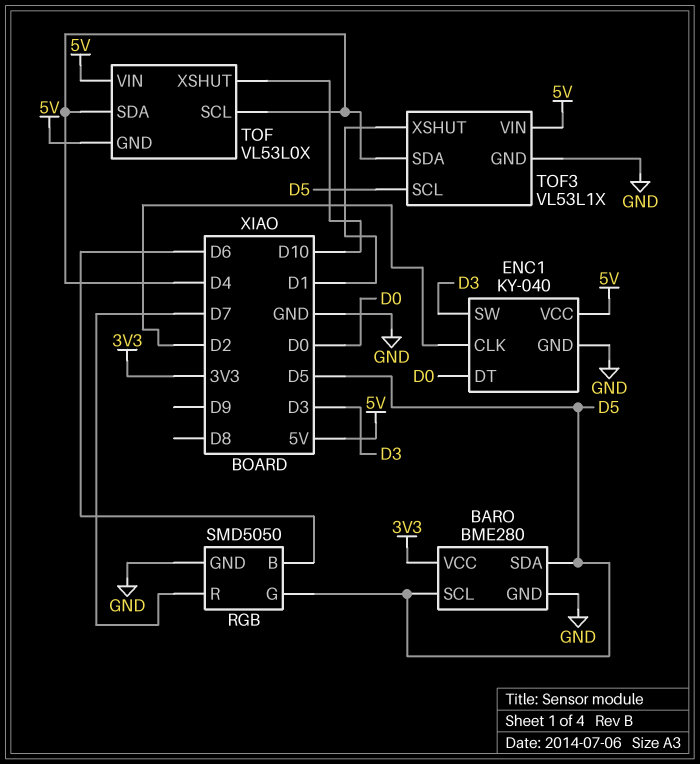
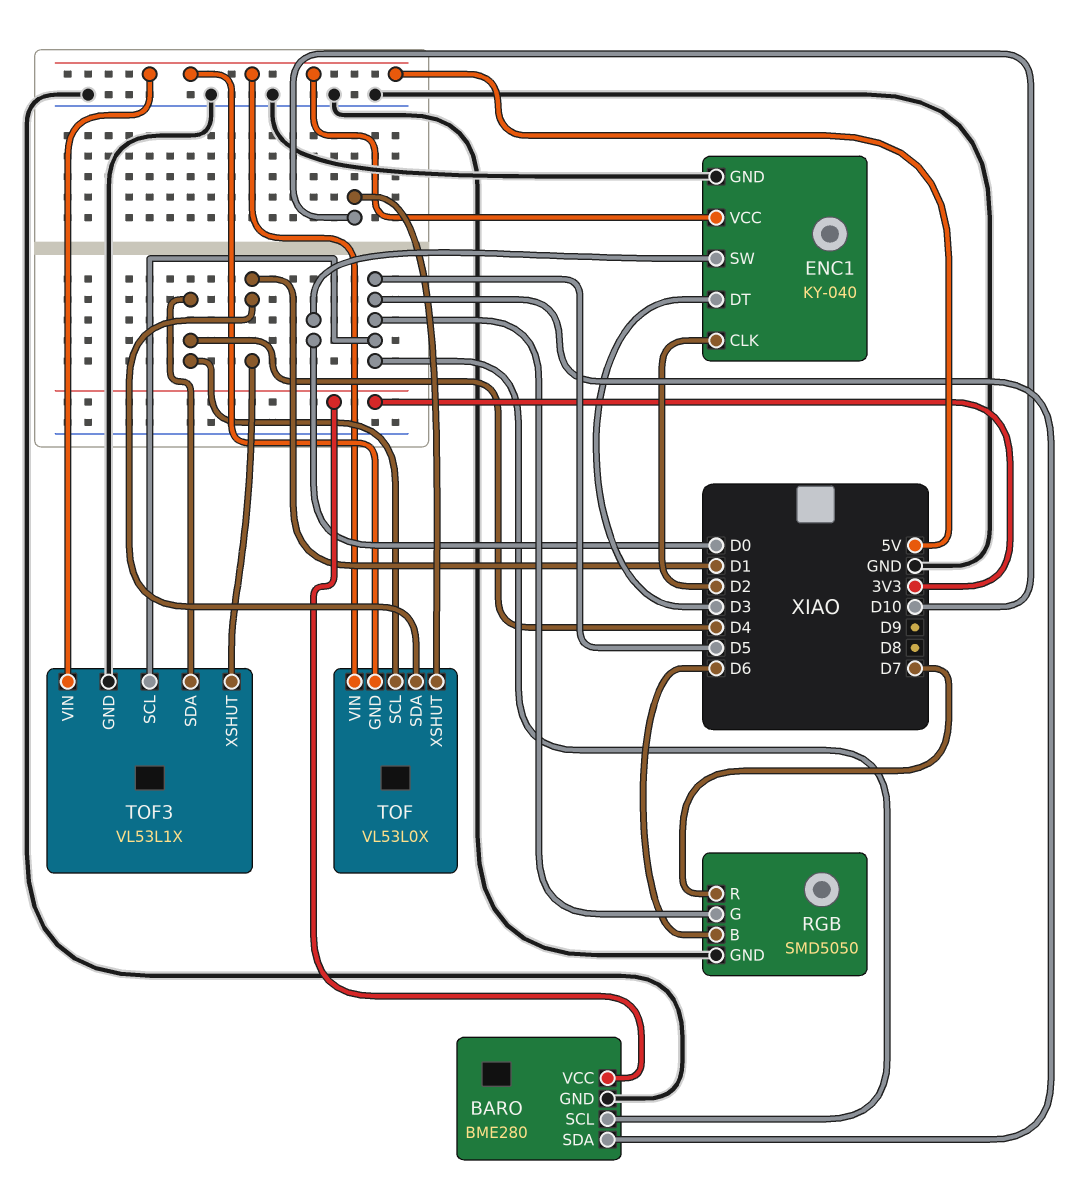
ENC1 pin DT: D0 -> D3
ENC1 pin SW: D3 -> D0
TOF pin SDA: D4 -> D1

